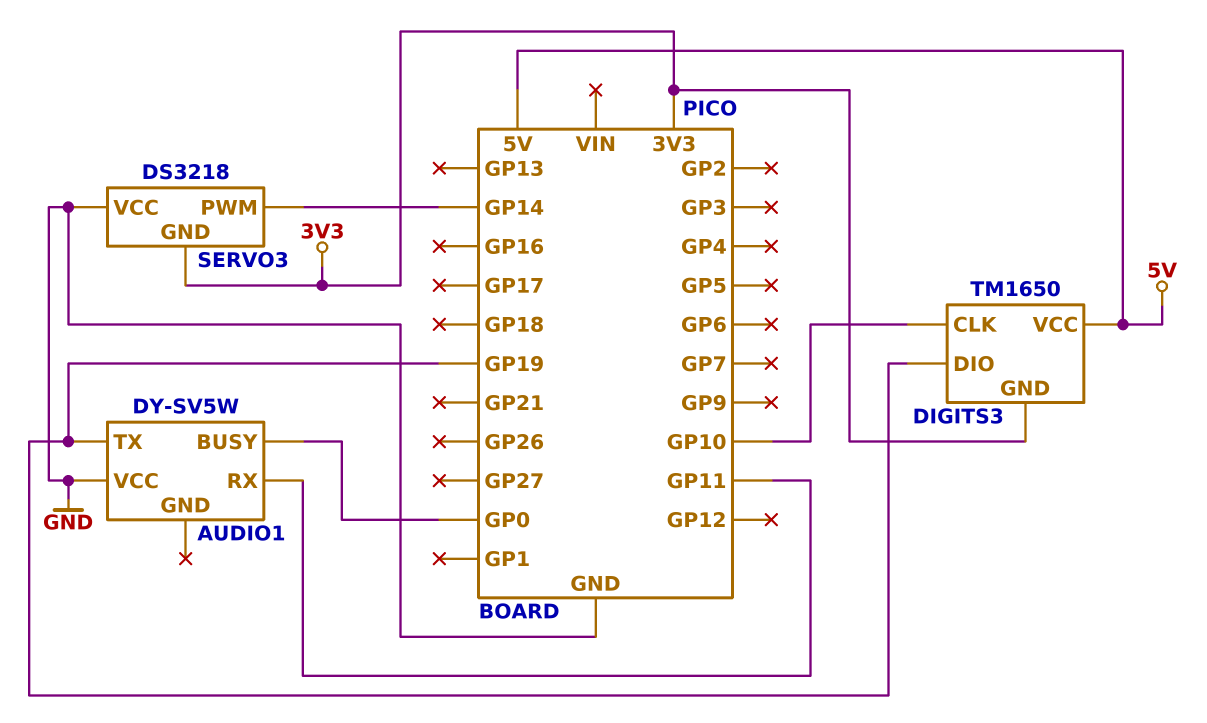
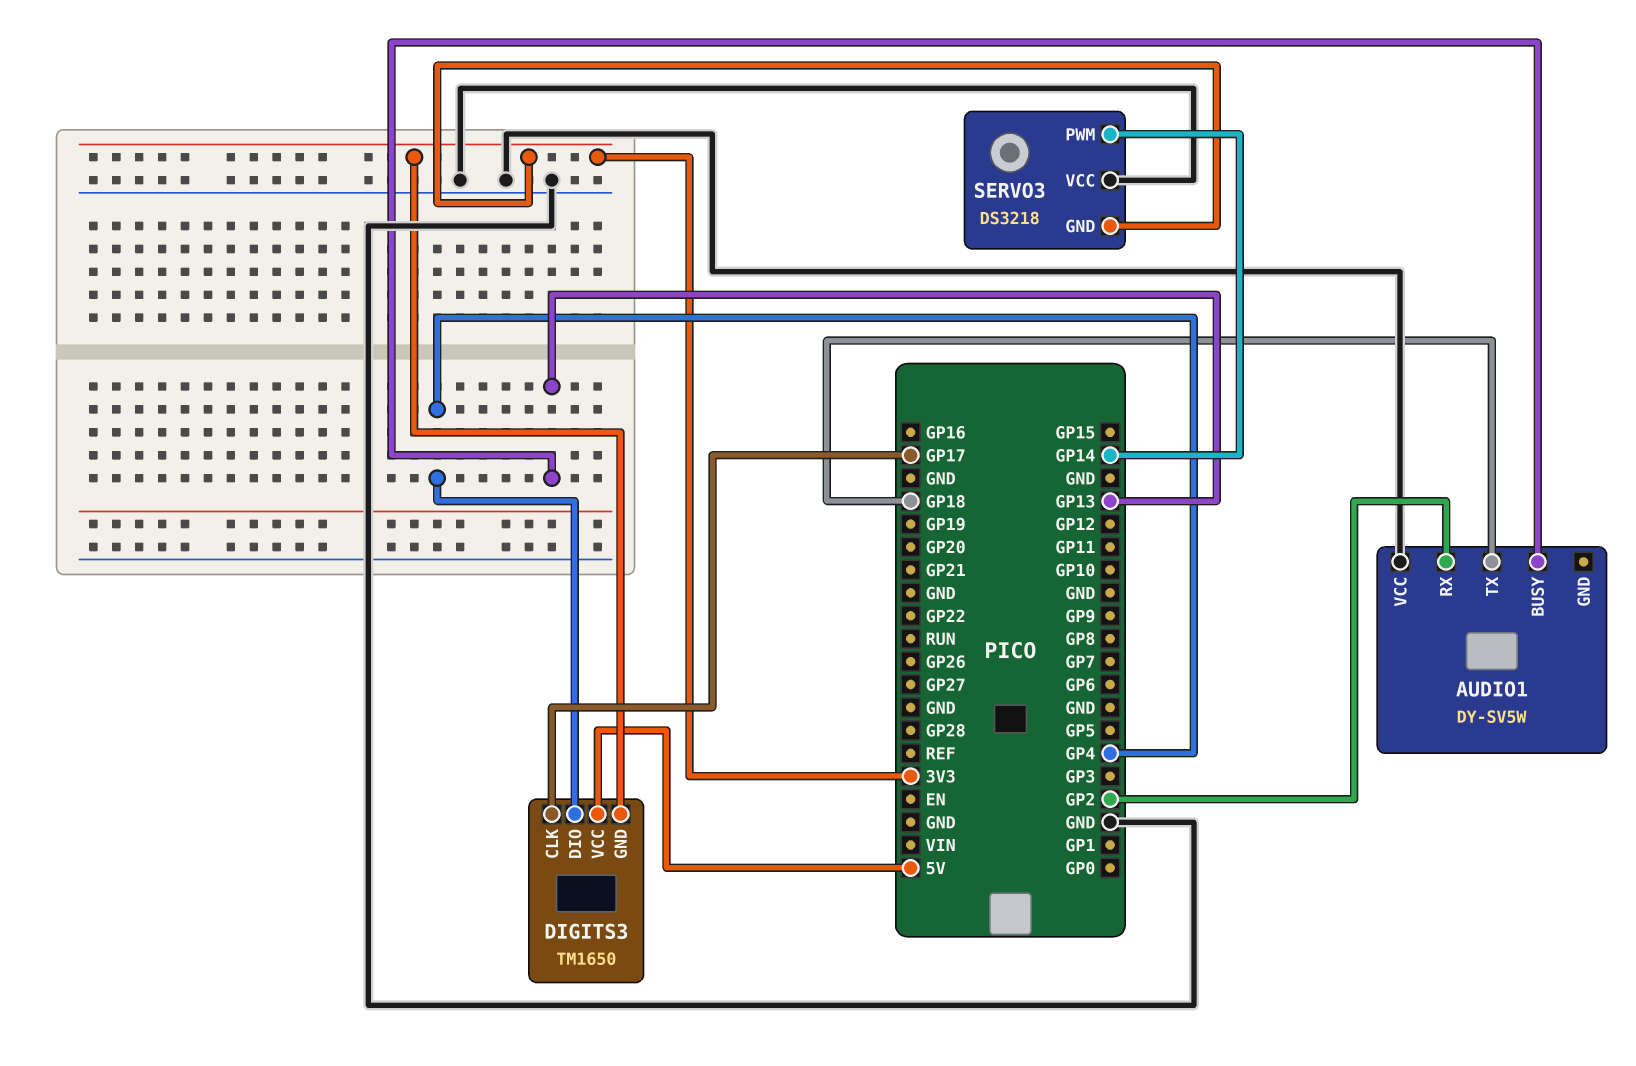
AUDIO1 pin BUSY: GP0 -> GP13
AUDIO1 pin RX: GP11 -> GP2
AUDIO1 pin TX: GP19 -> GP18
DIGITS3 pin CLK: GP10 -> GP17
DIGITS3 pin DIO: GP19 -> GP4

